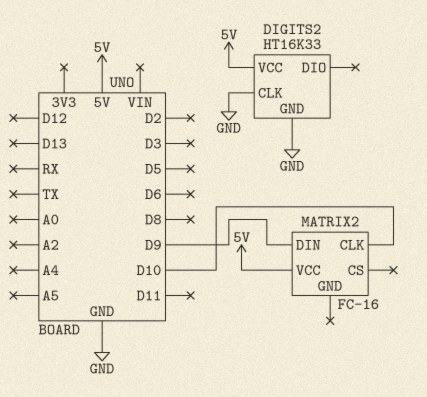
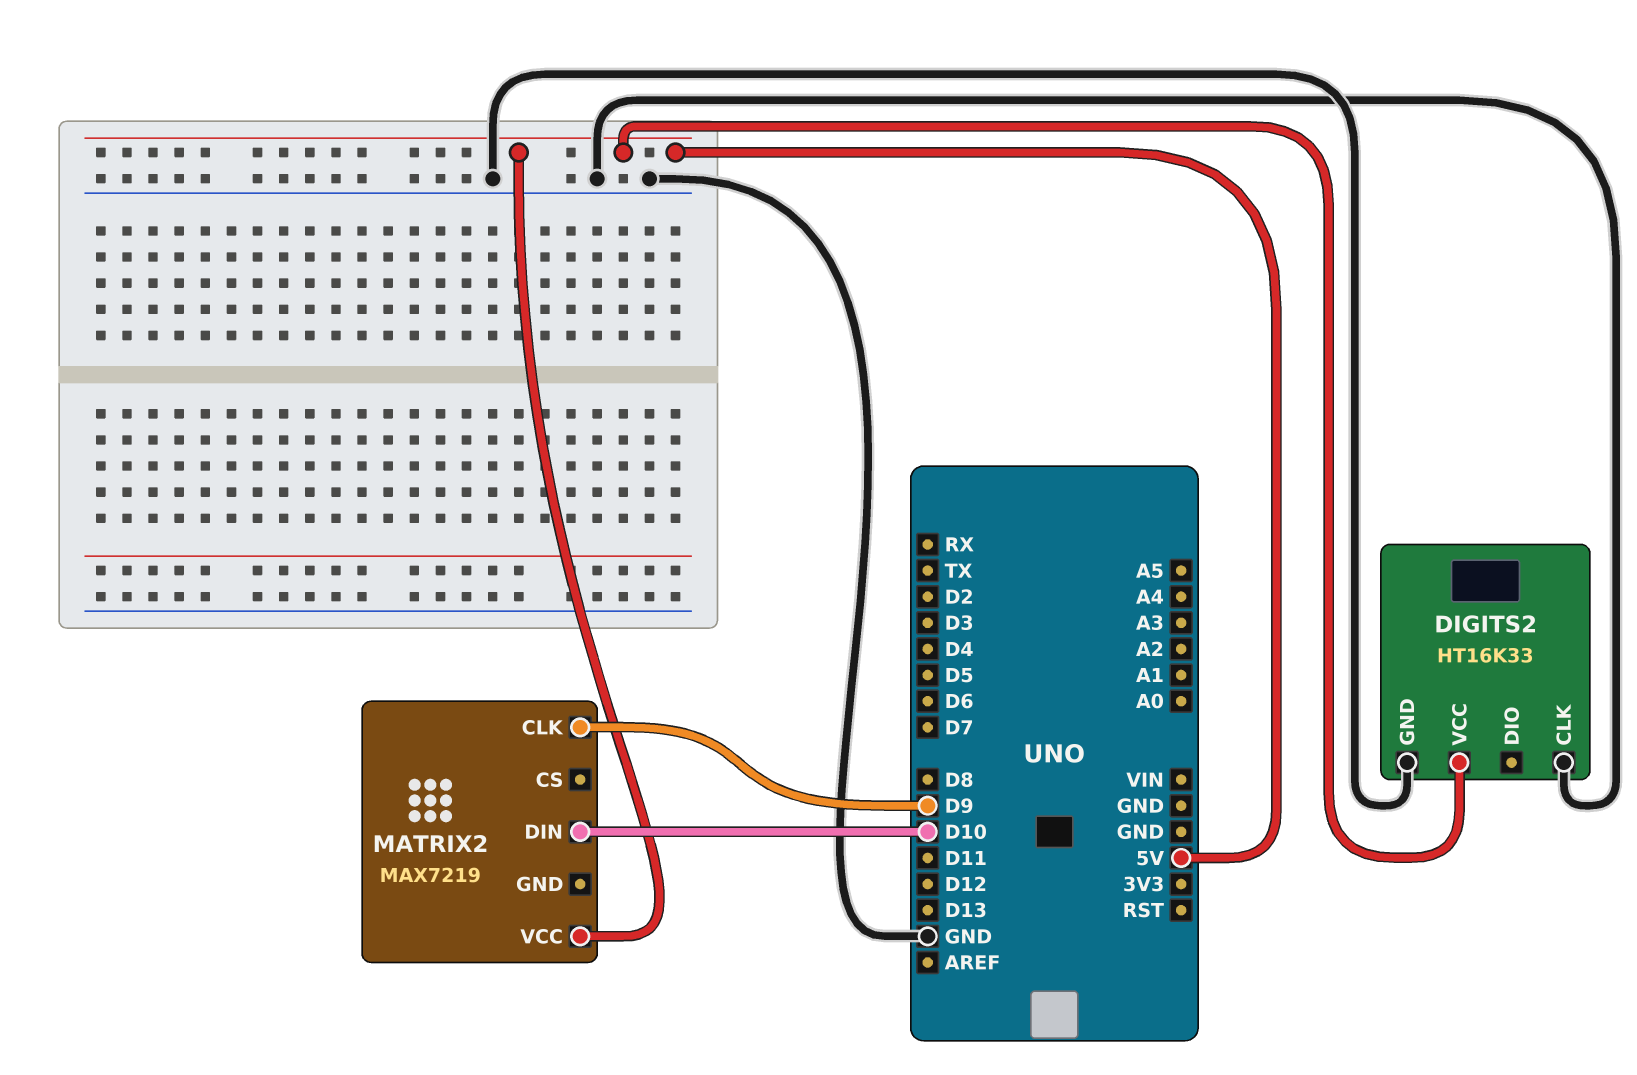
MATRIX2: FC-16 -> MAX7219
MATRIX2 pin CLK: D10 -> D9
MATRIX2 pin DIN: D9 -> D10

